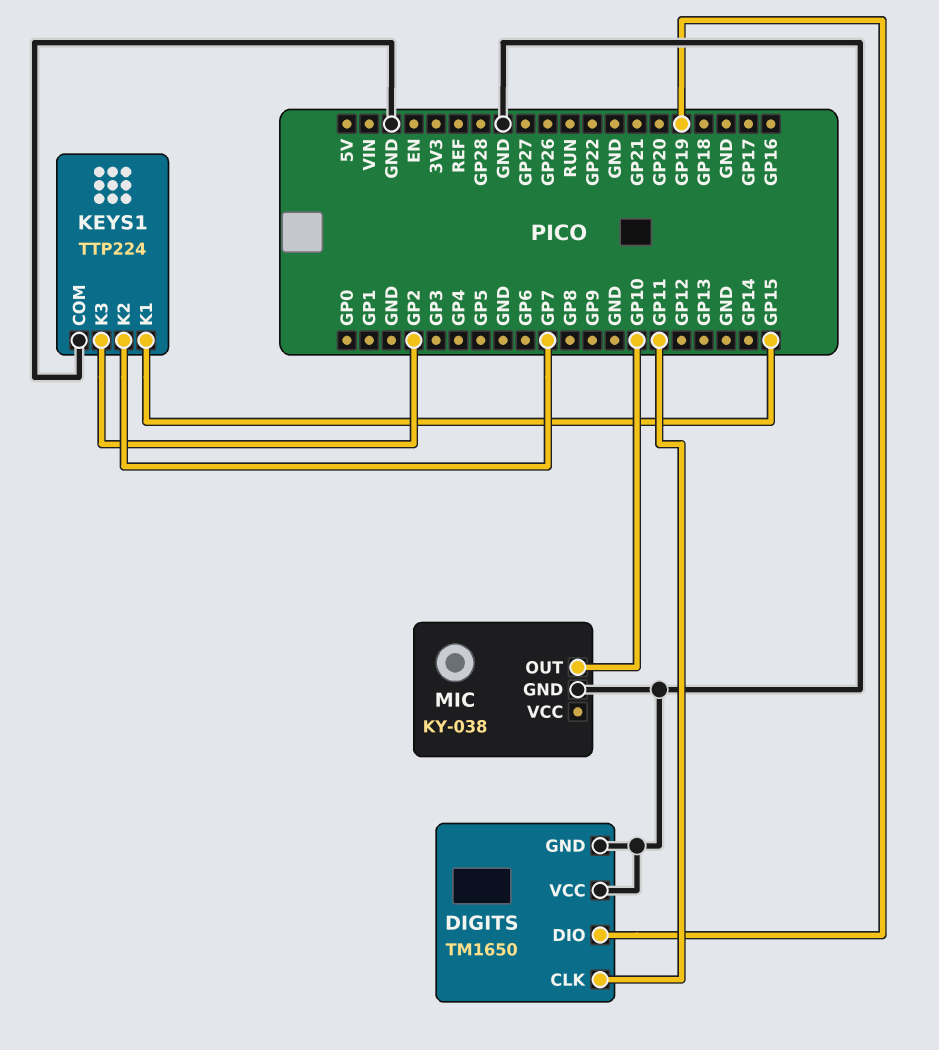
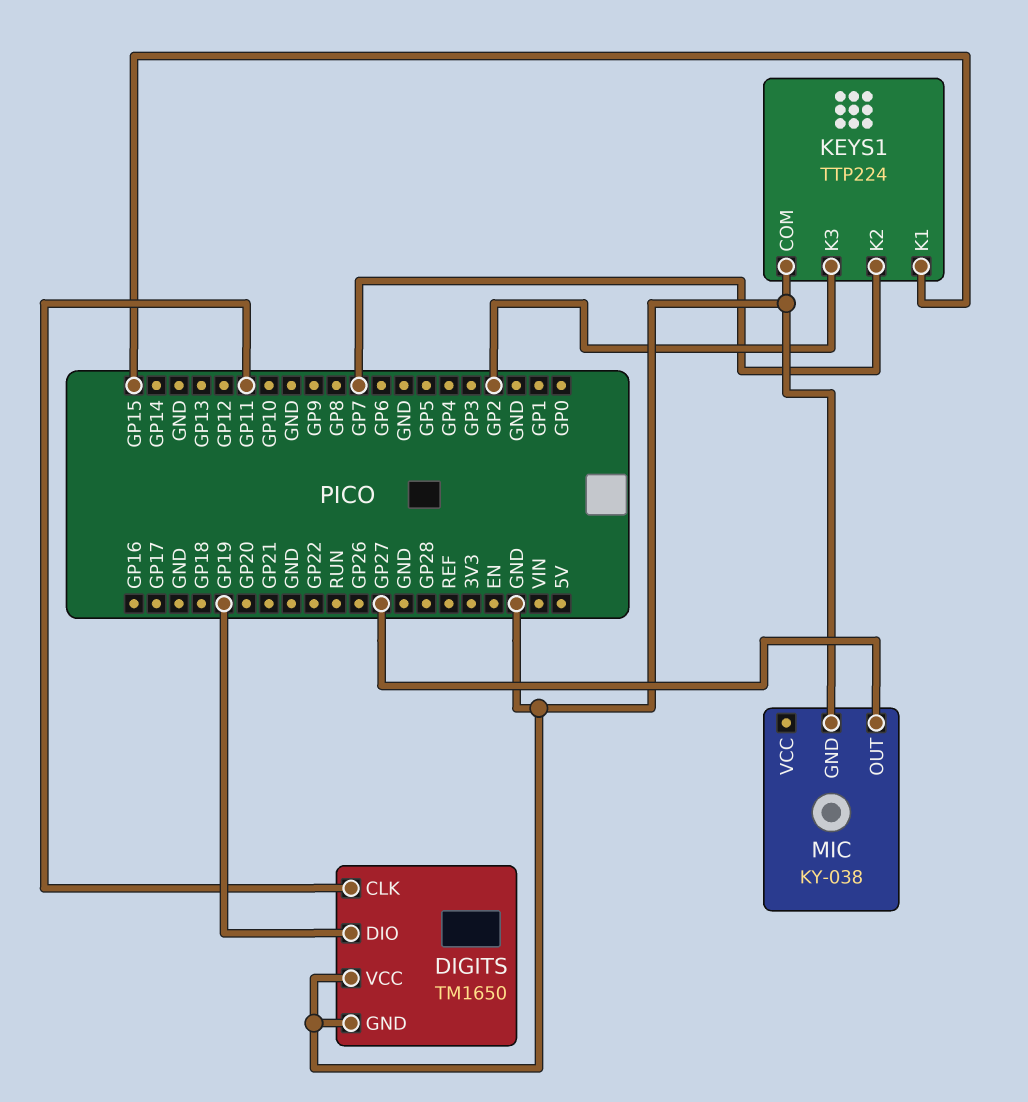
MIC pin OUT: GP10 -> GP27

